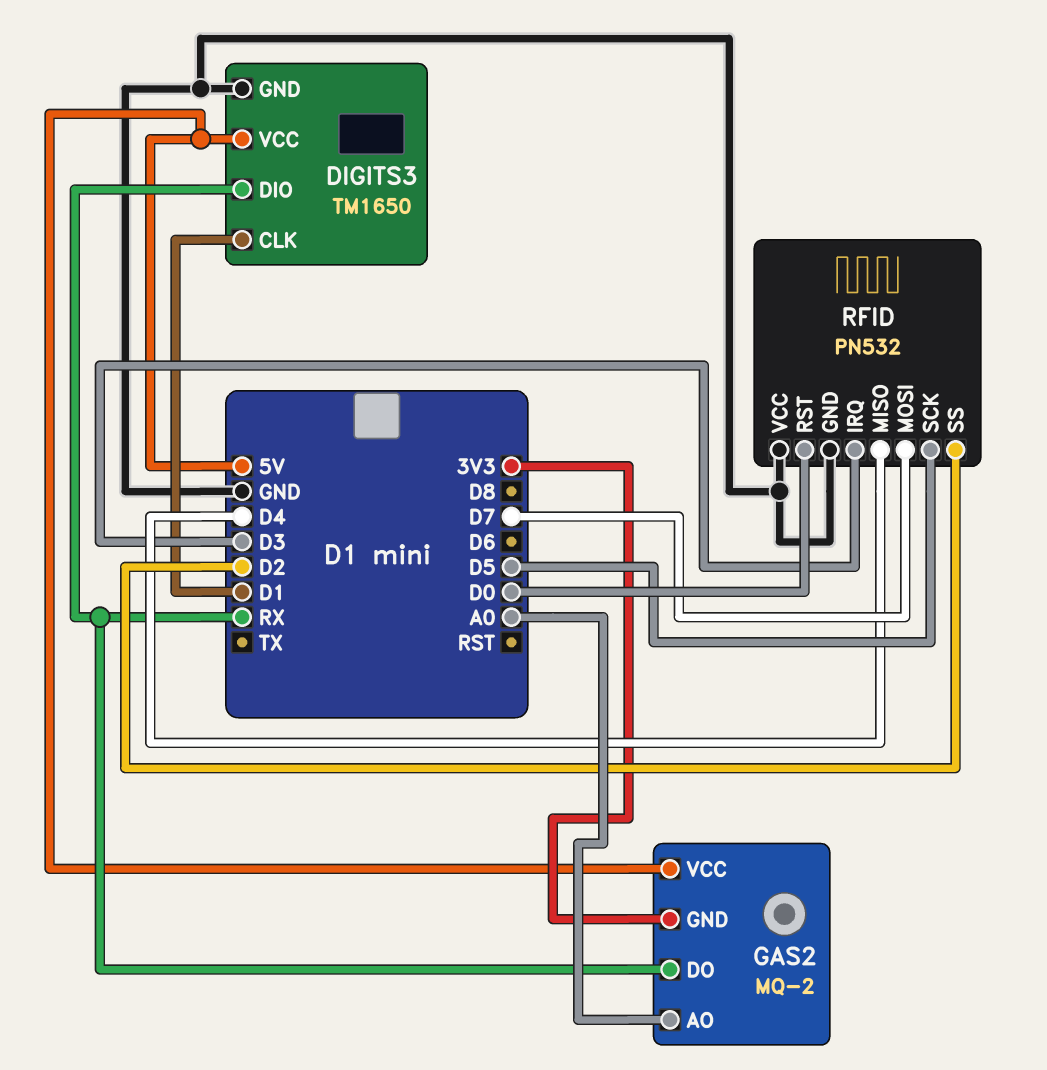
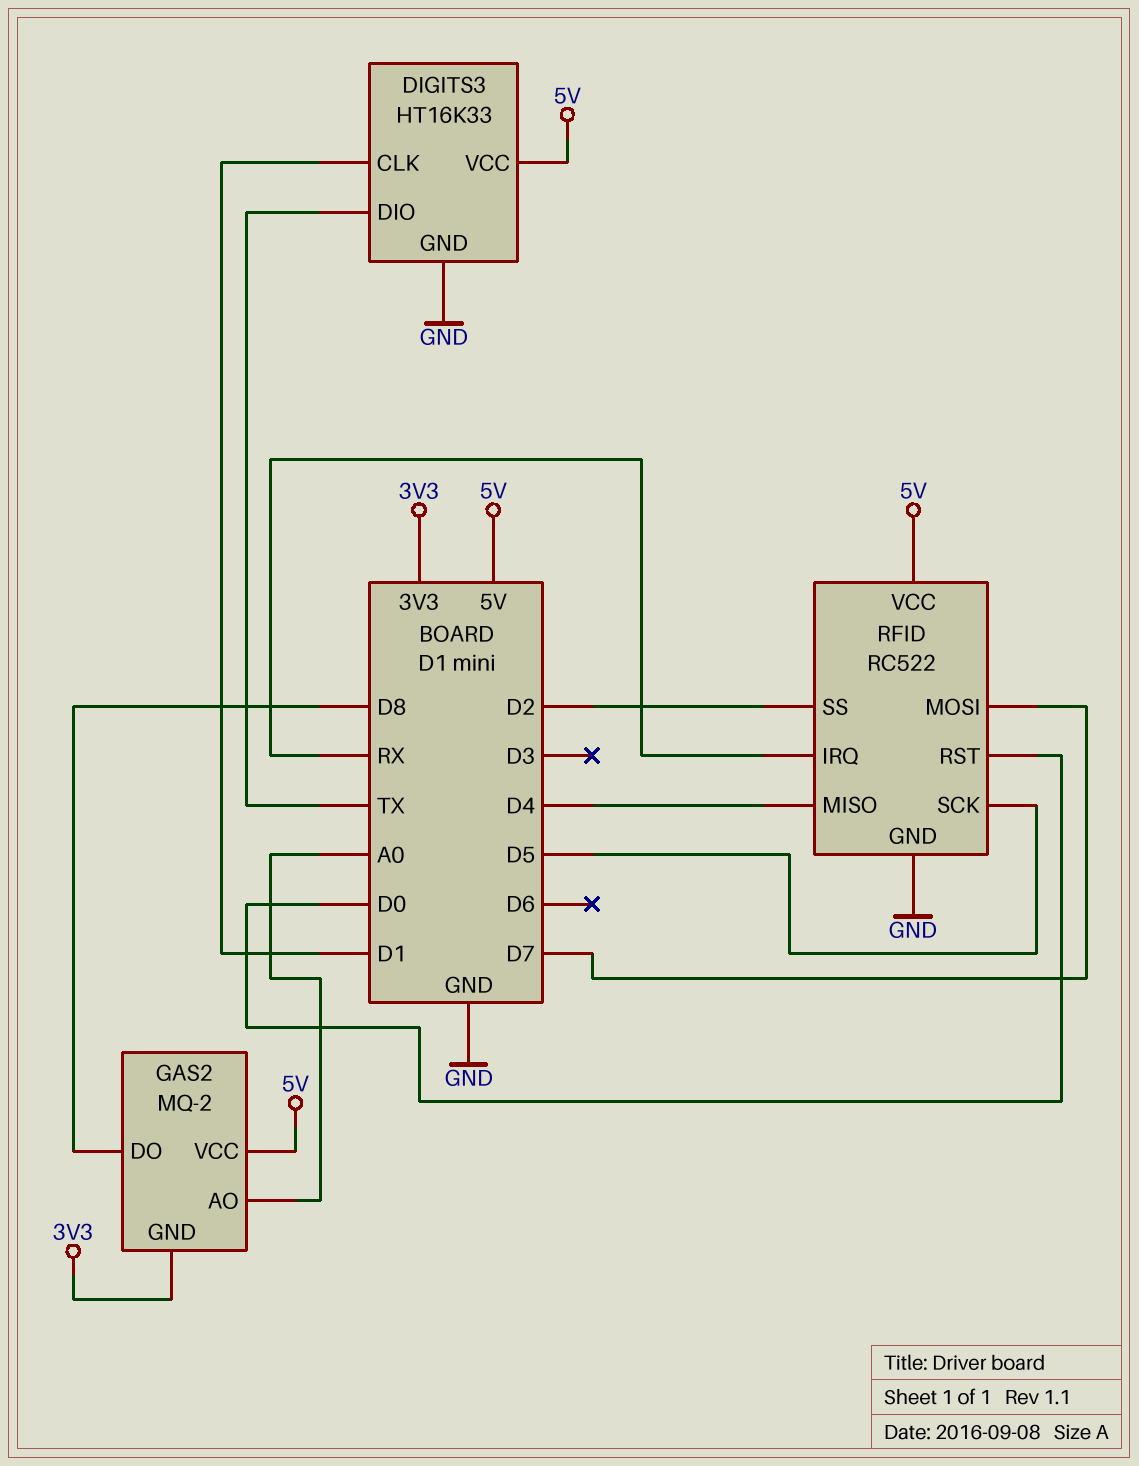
DIGITS3: TM1650 -> HT16K33
DIGITS3 pin DIO: RX -> TX
GAS2 pin DO: RX -> D8
RFID: PN532 -> RC522
RFID pin IRQ: D3 -> RX
RFID pin VCC: GND -> 5V

